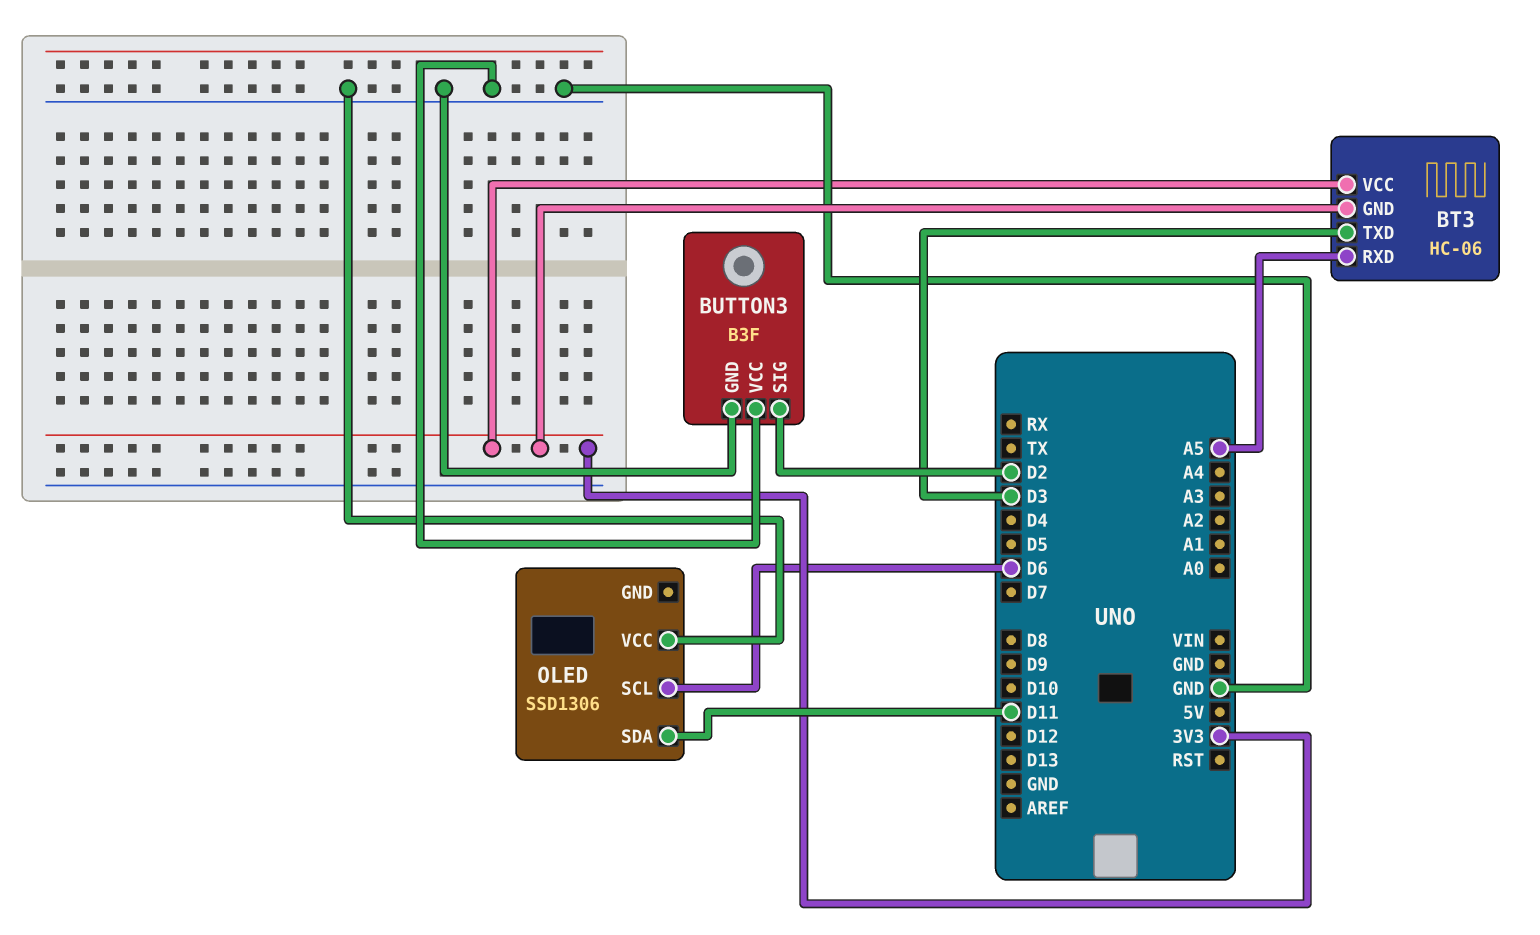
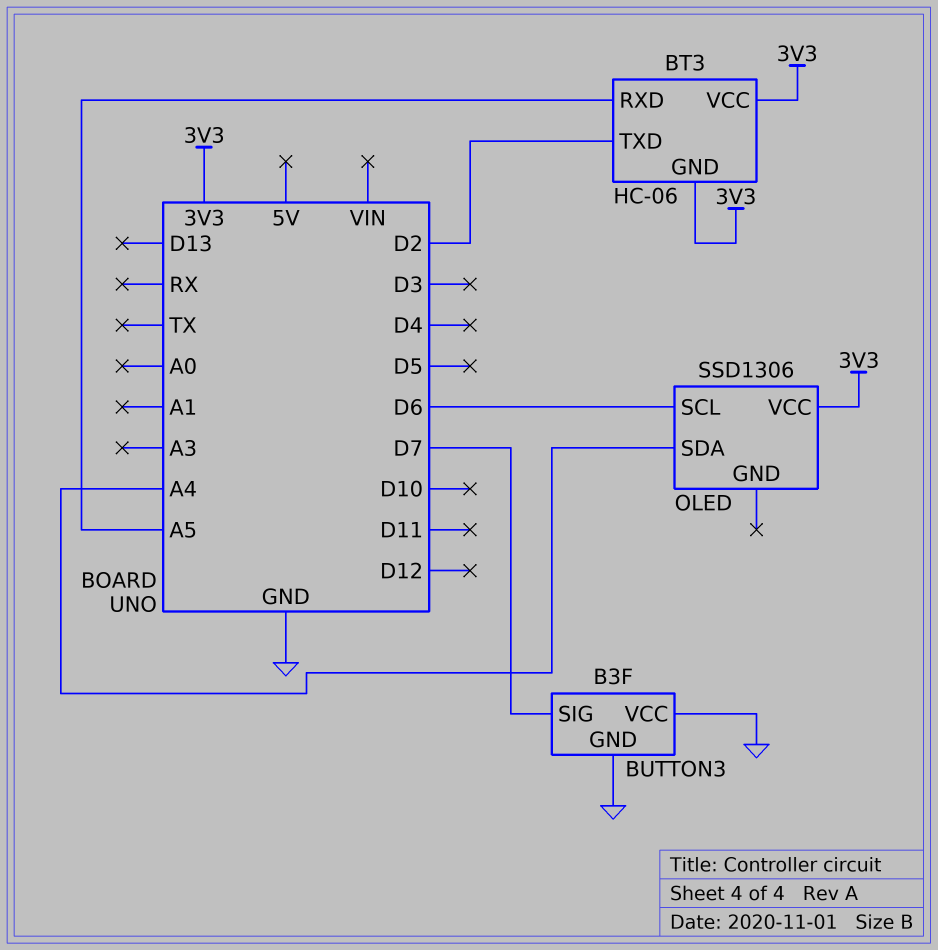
BT3 pin TXD: D3 -> D2
BUTTON3 pin SIG: D2 -> D7
OLED pin SDA: D11 -> A4
OLED pin VCC: GND -> 3V3

